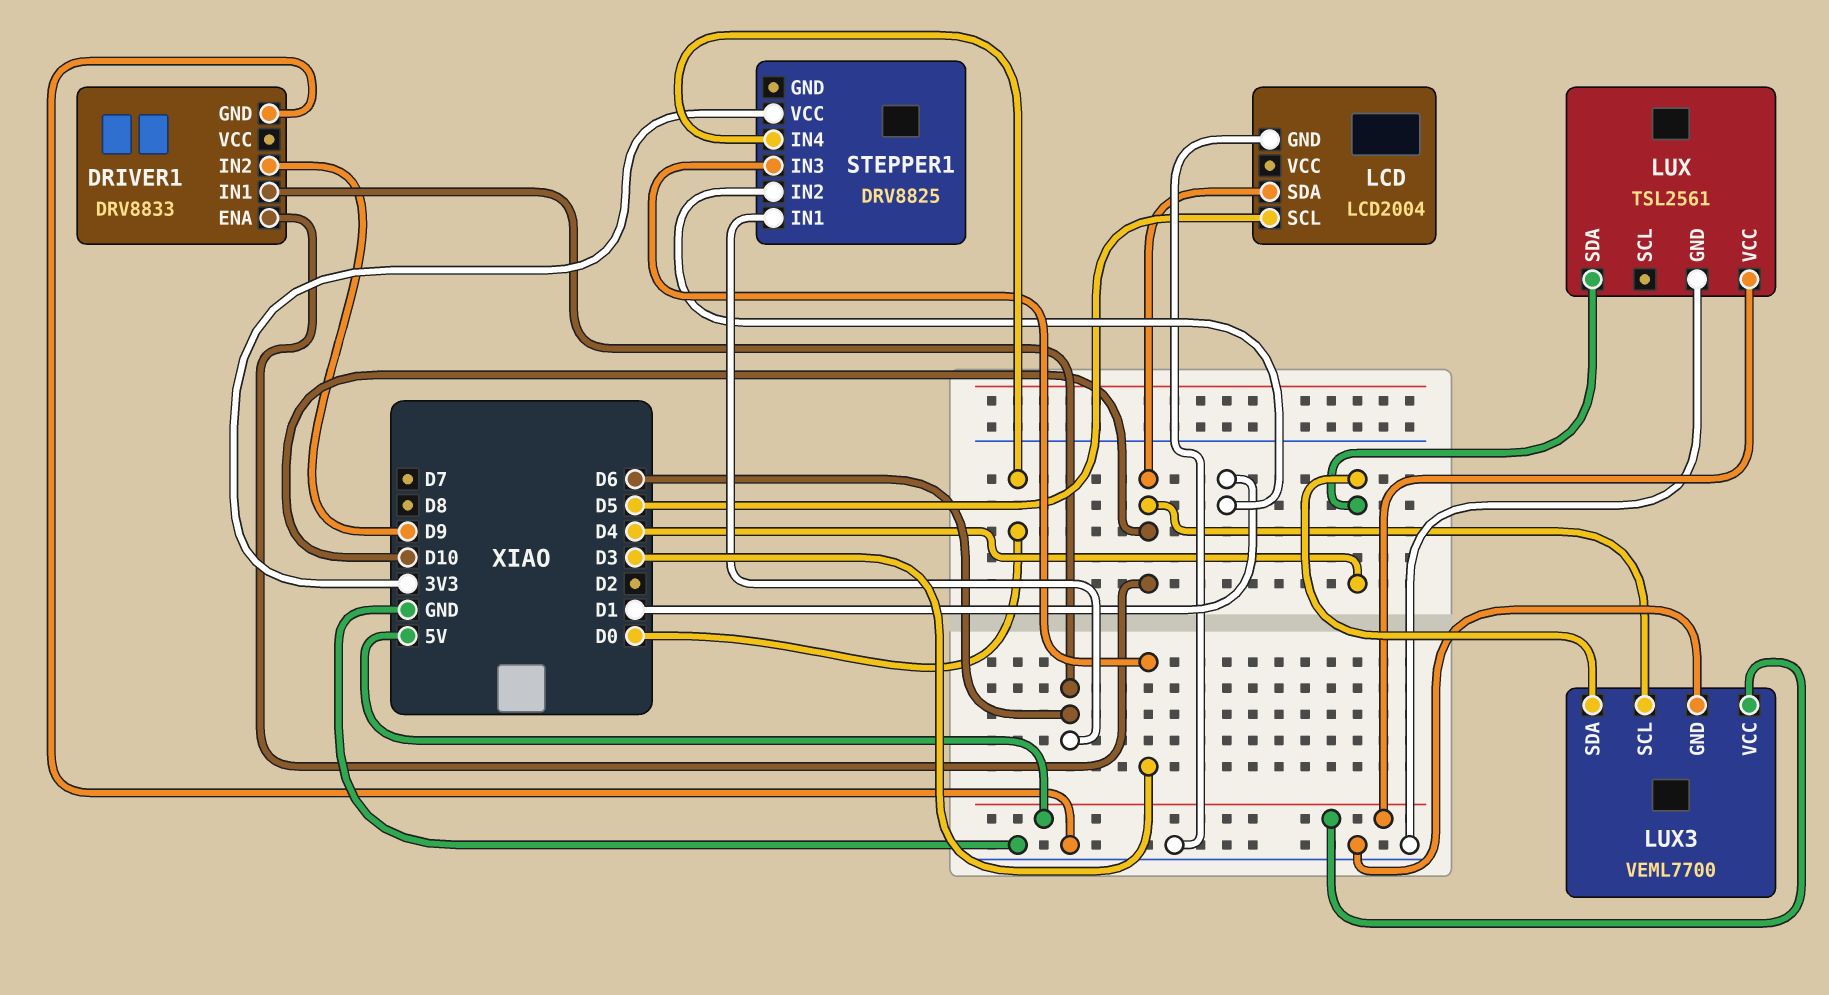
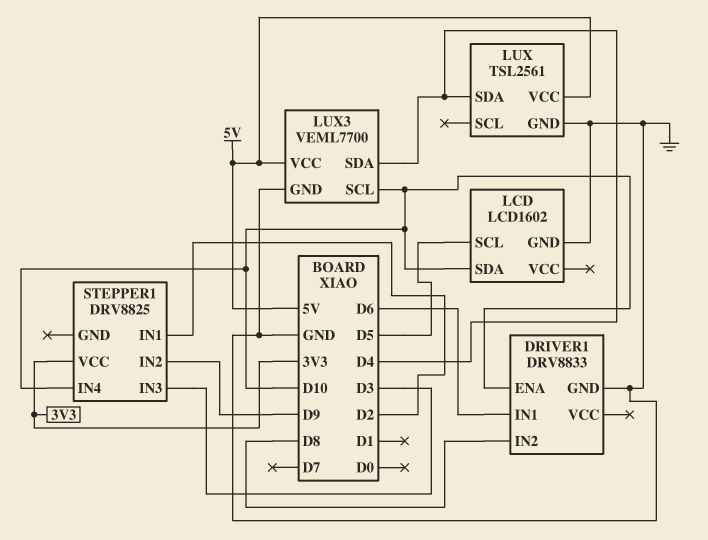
DRIVER1 pin IN2: D9 -> D8
LCD: LCD2004 -> LCD1602
STEPPER1 pin IN1: D6 -> D2
STEPPER1 pin IN2: D1 -> D9
STEPPER1 pin IN4: D0 -> D10

